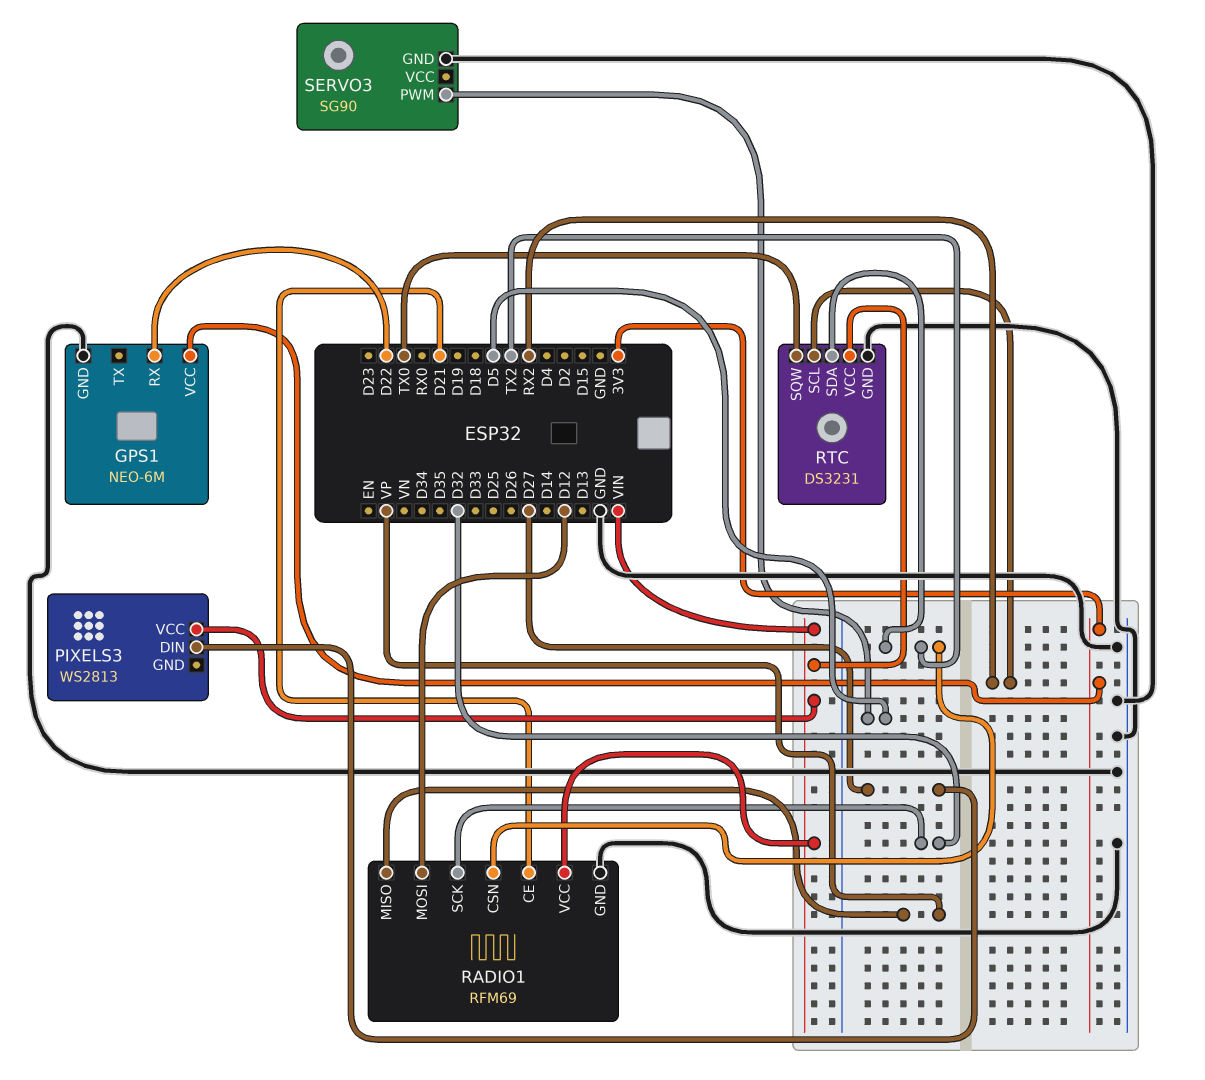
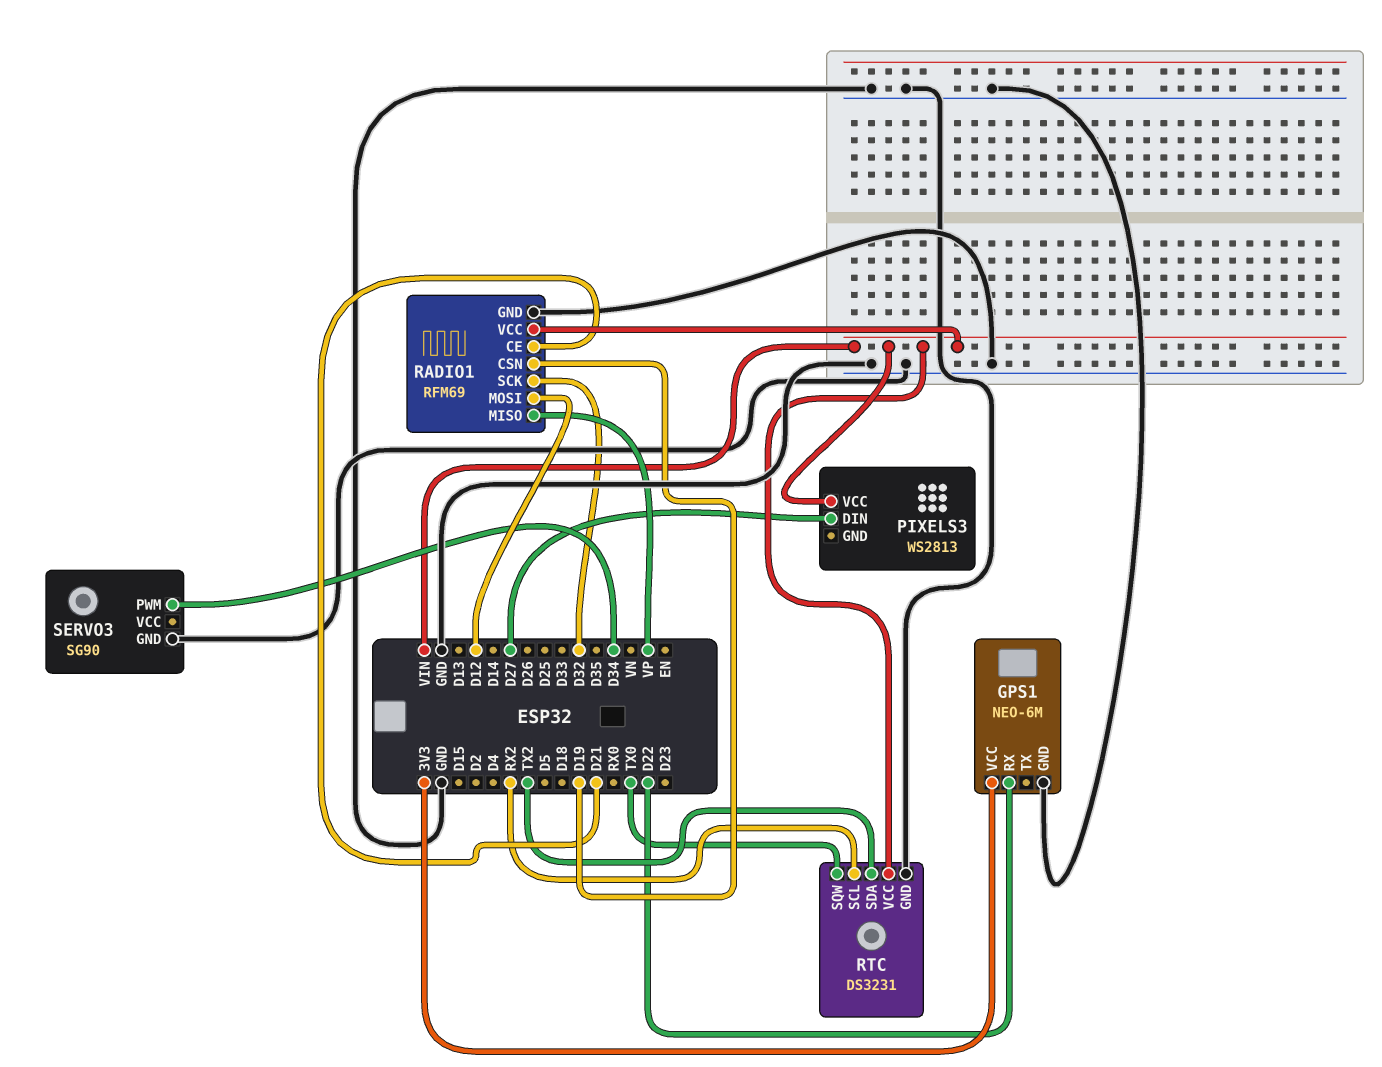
RADIO1 pin CSN: TX2 -> D19
SERVO3 pin PWM: D5 -> D34

